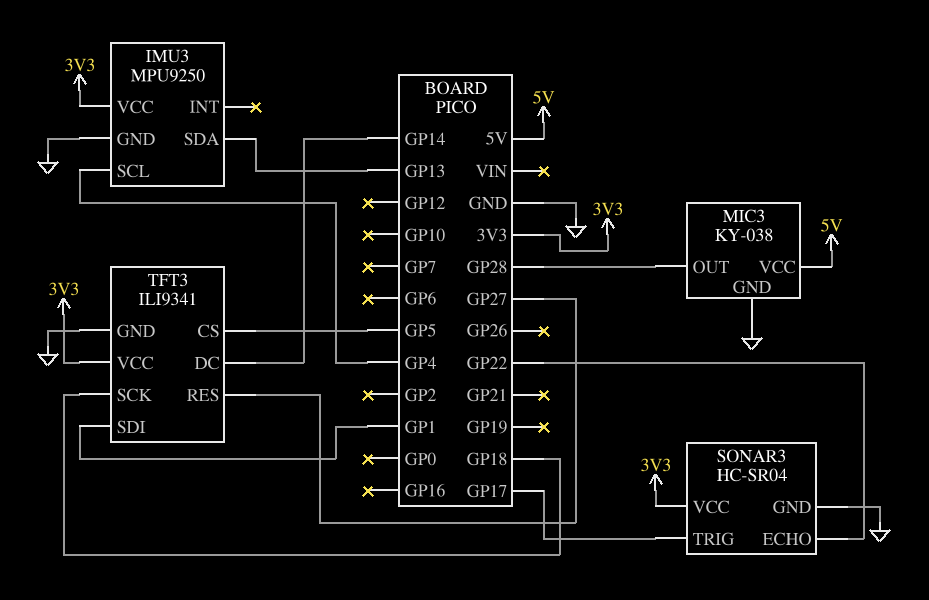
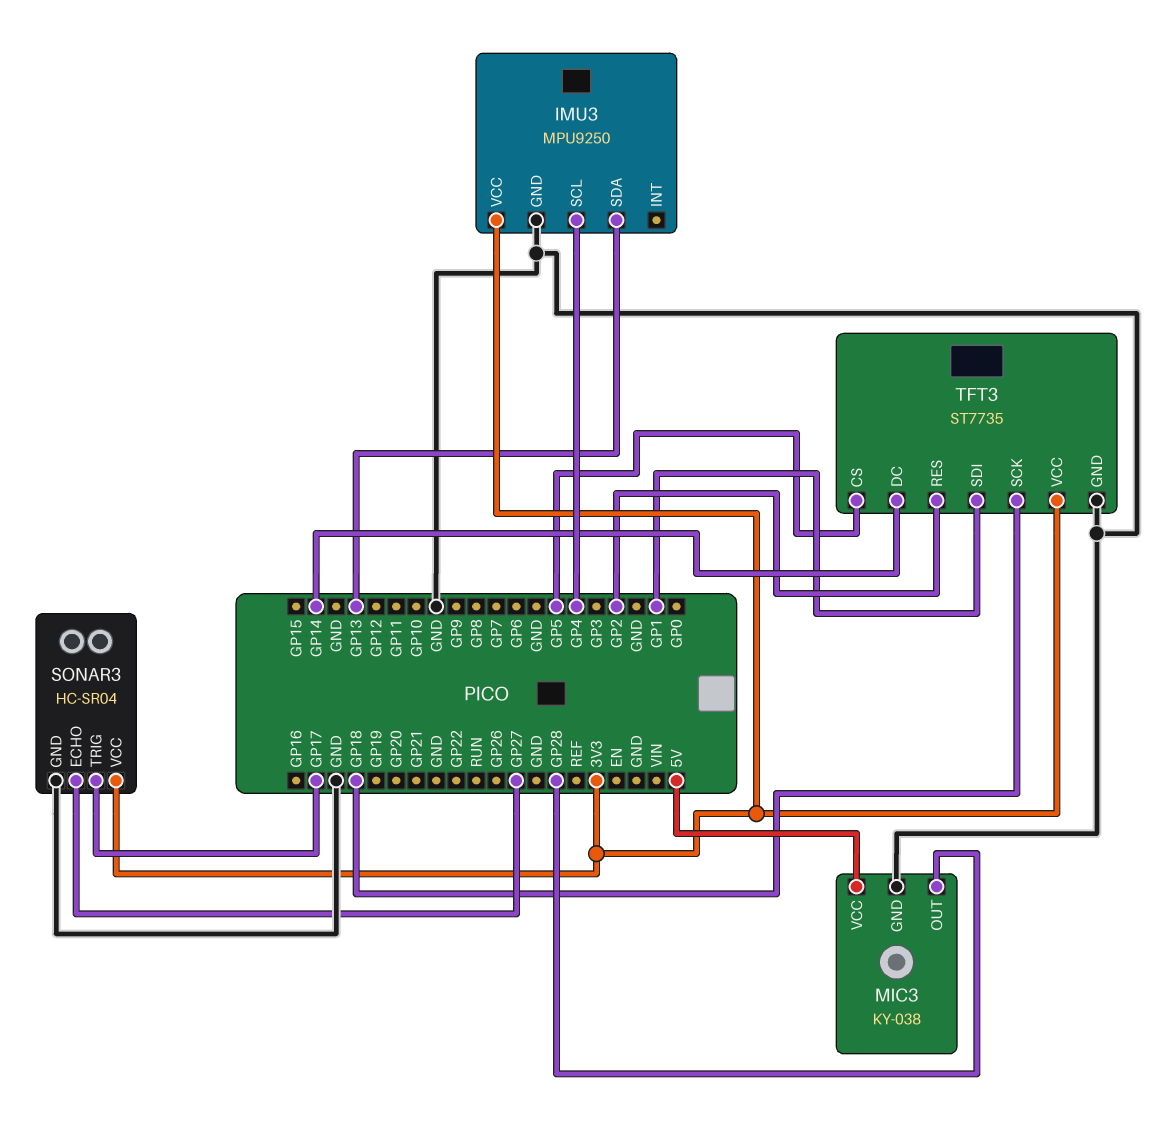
SONAR3 pin ECHO: GP22 -> GP27
TFT3: ILI9341 -> ST7735
TFT3 pin RES: GP27 -> GP2

